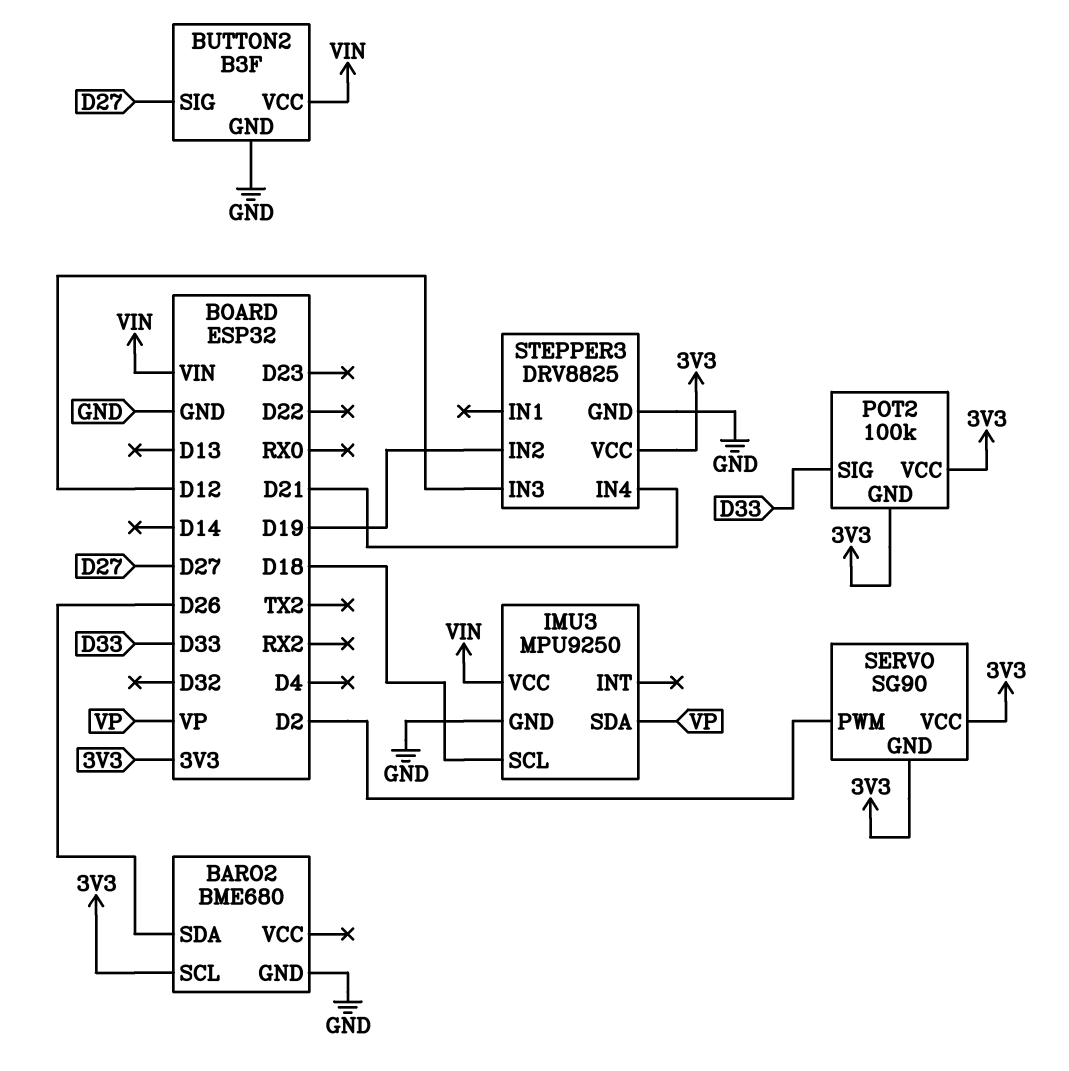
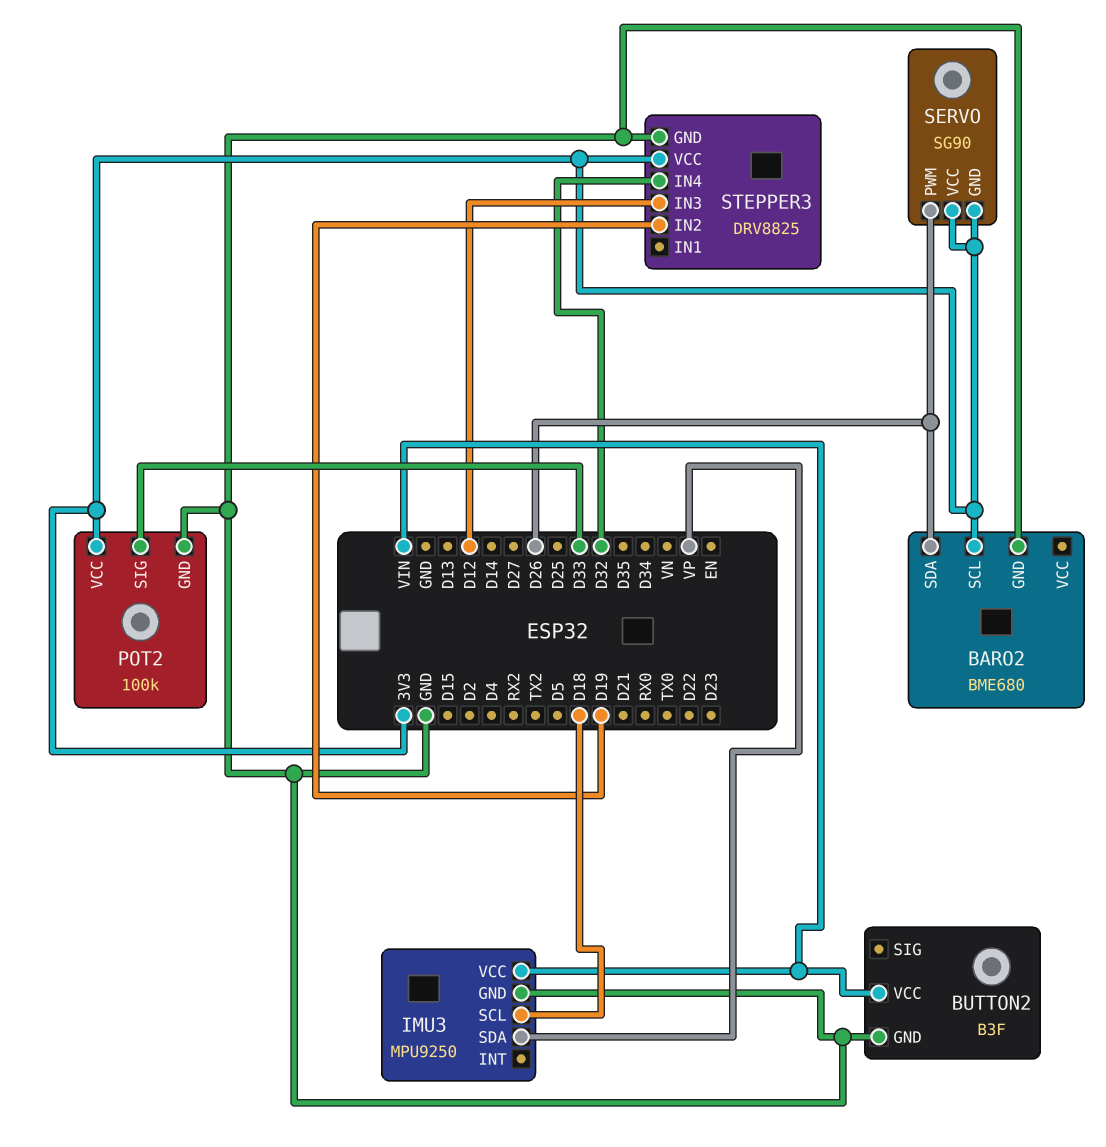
BUTTON2 pin SIG: D27 -> none
POT2 pin GND: 3V3 -> GND
SERVO pin PWM: D2 -> D26
STEPPER3 pin IN4: D21 -> D32

